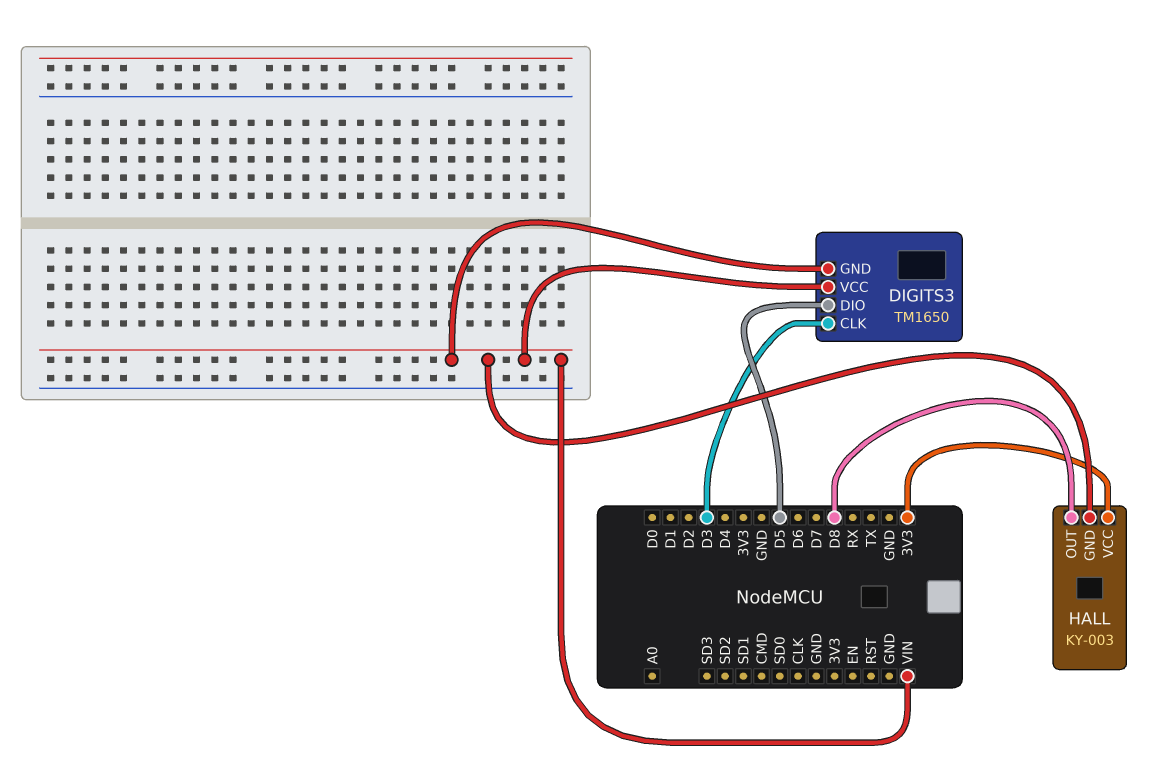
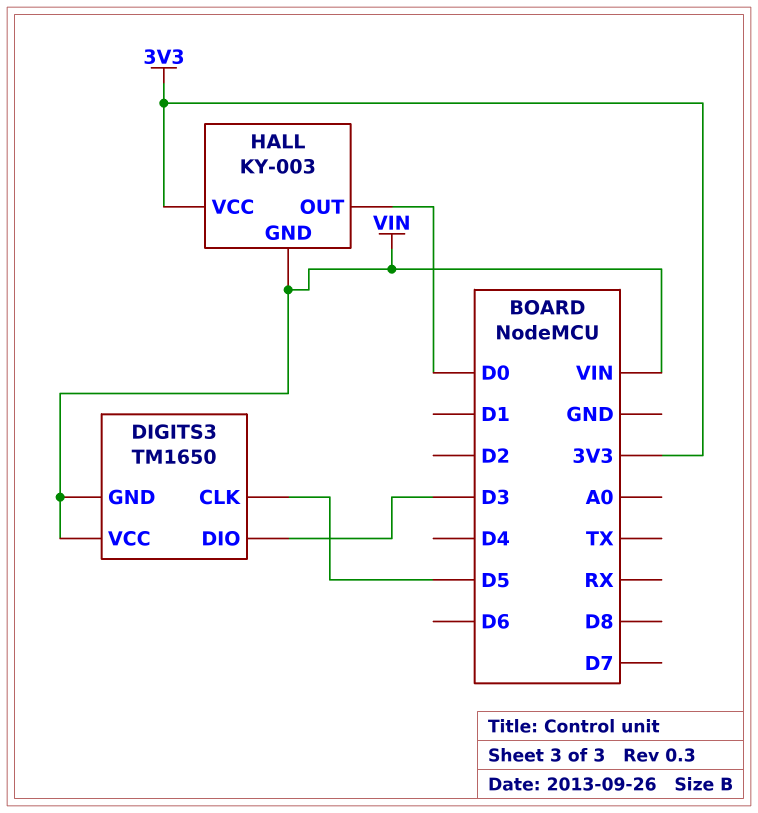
DIGITS3 pin CLK: D3 -> D5
DIGITS3 pin DIO: D5 -> D3
HALL pin OUT: D8 -> D0

